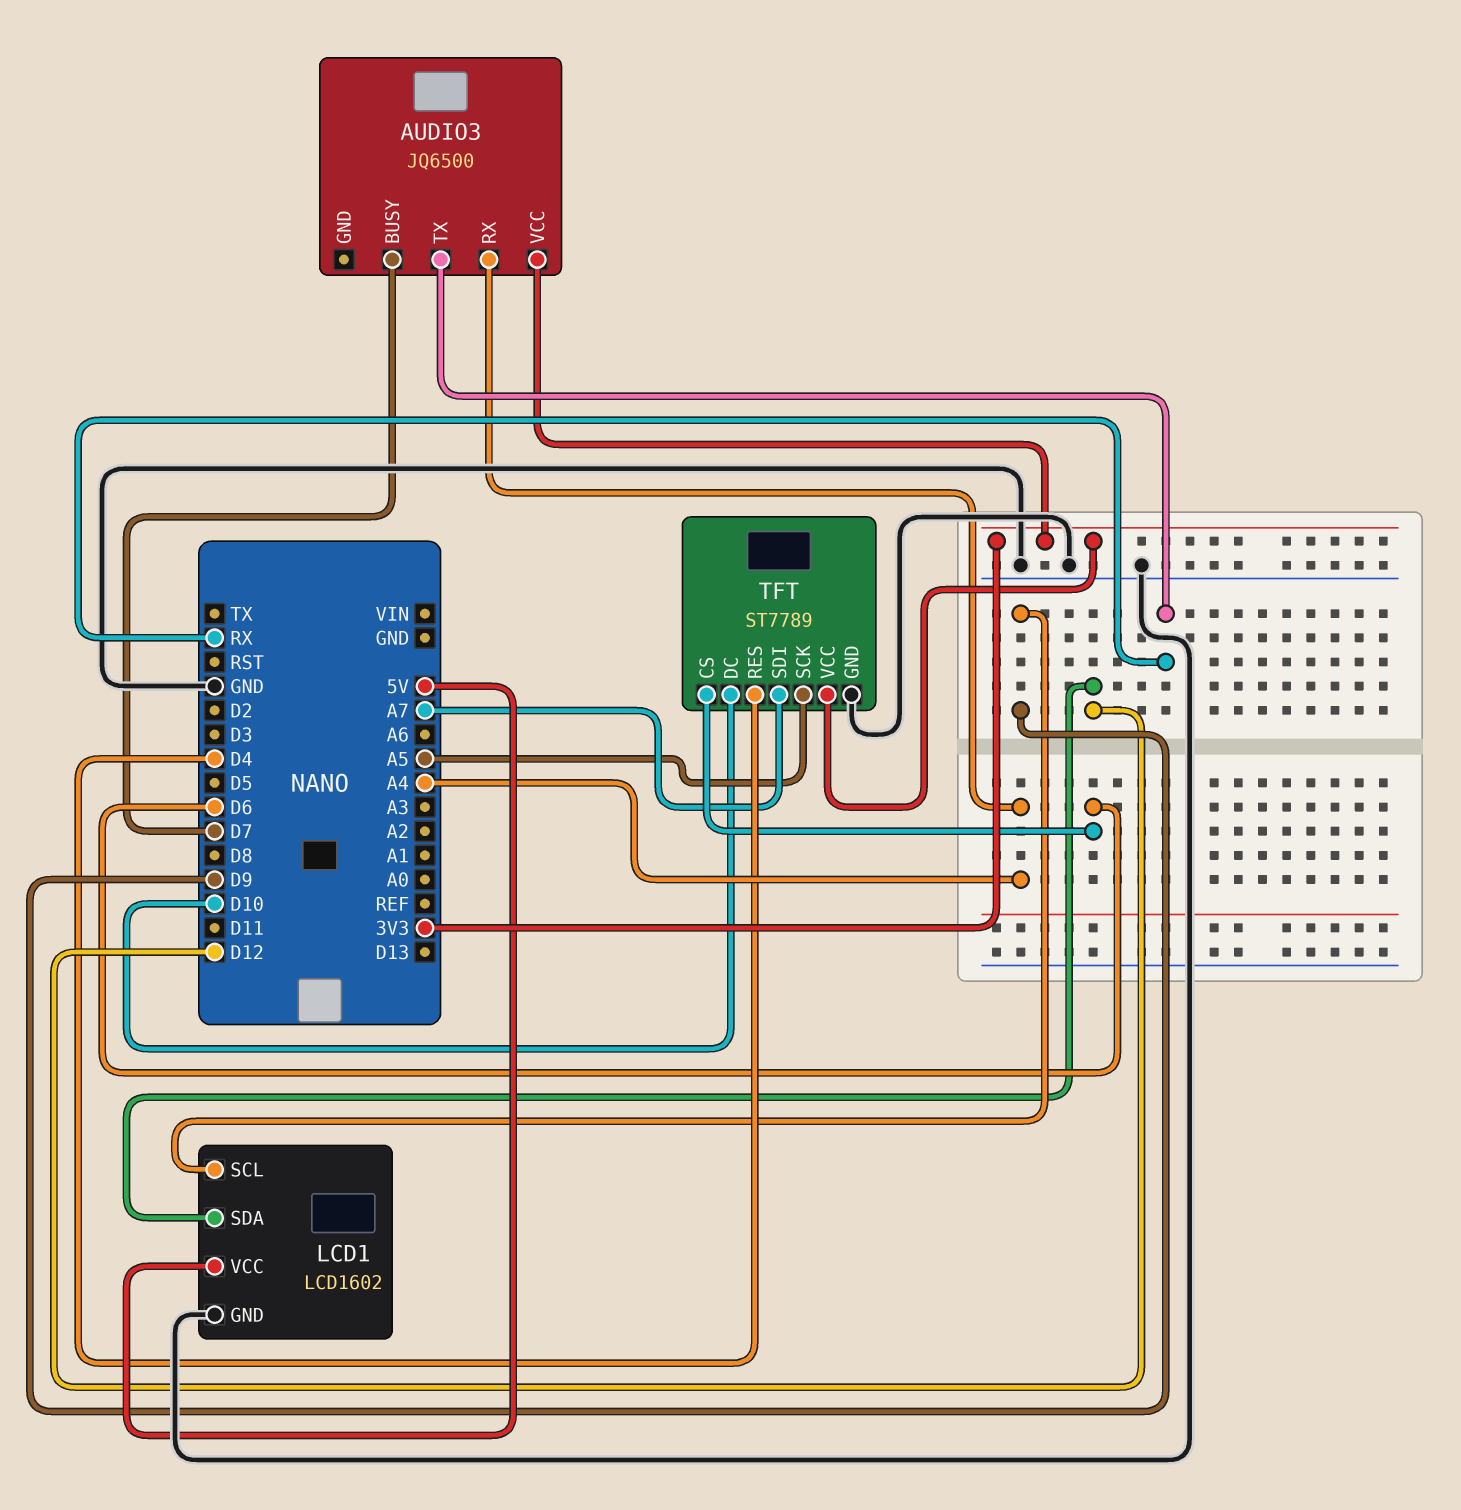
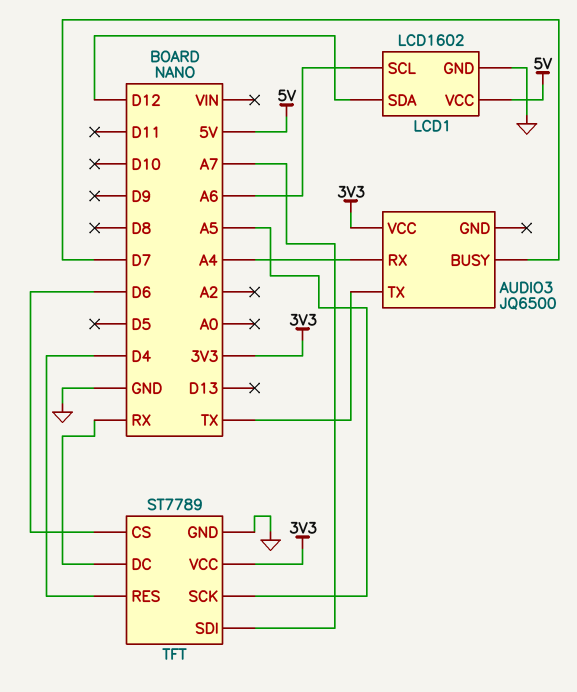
AUDIO3 pin TX: RX -> TX
LCD1 pin SCL: D9 -> A6
TFT pin DC: D10 -> RX

